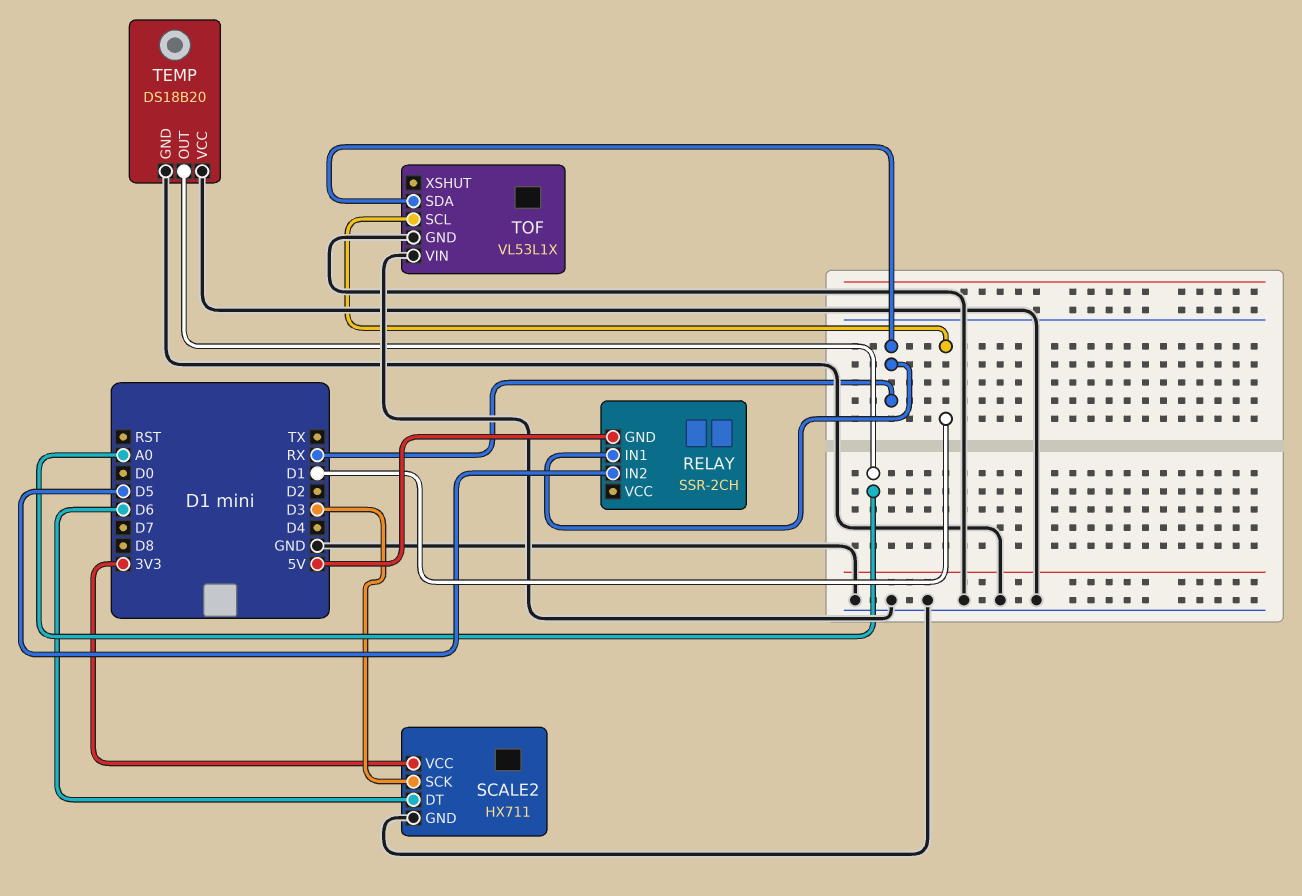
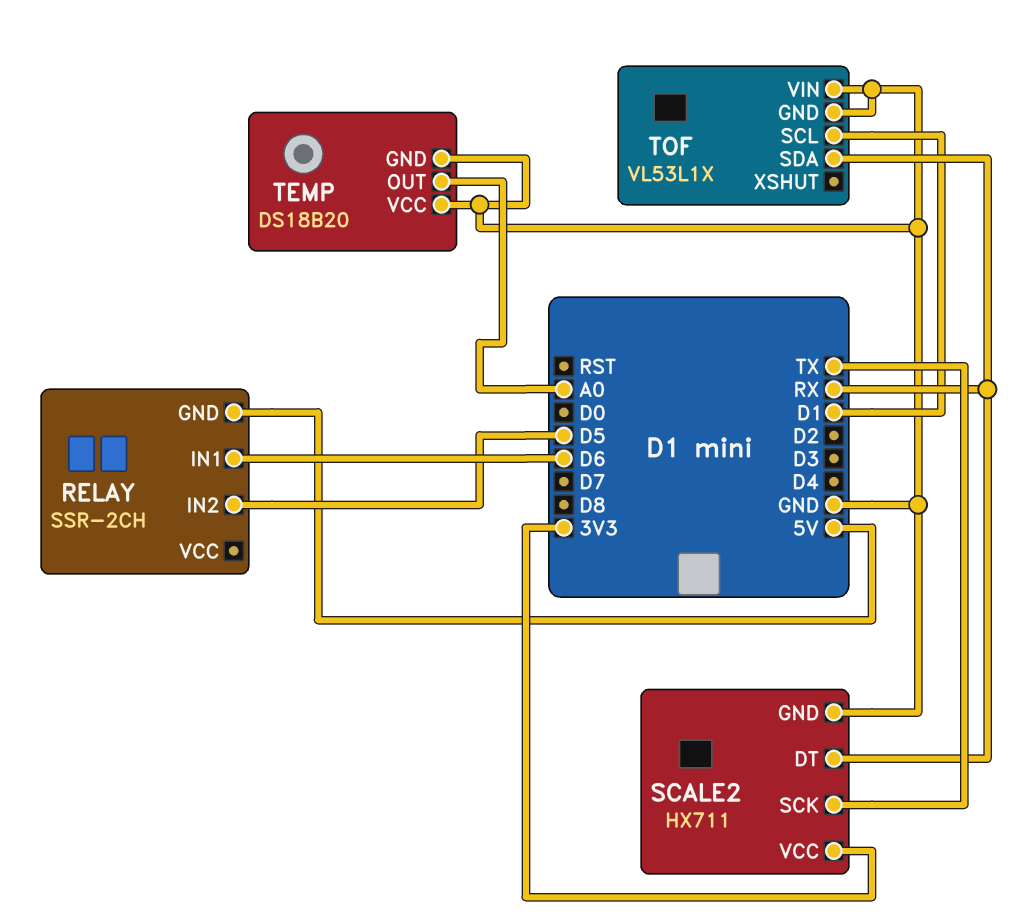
RELAY pin IN1: RX -> D6
SCALE2 pin DT: D6 -> RX
SCALE2 pin SCK: D3 -> TX

